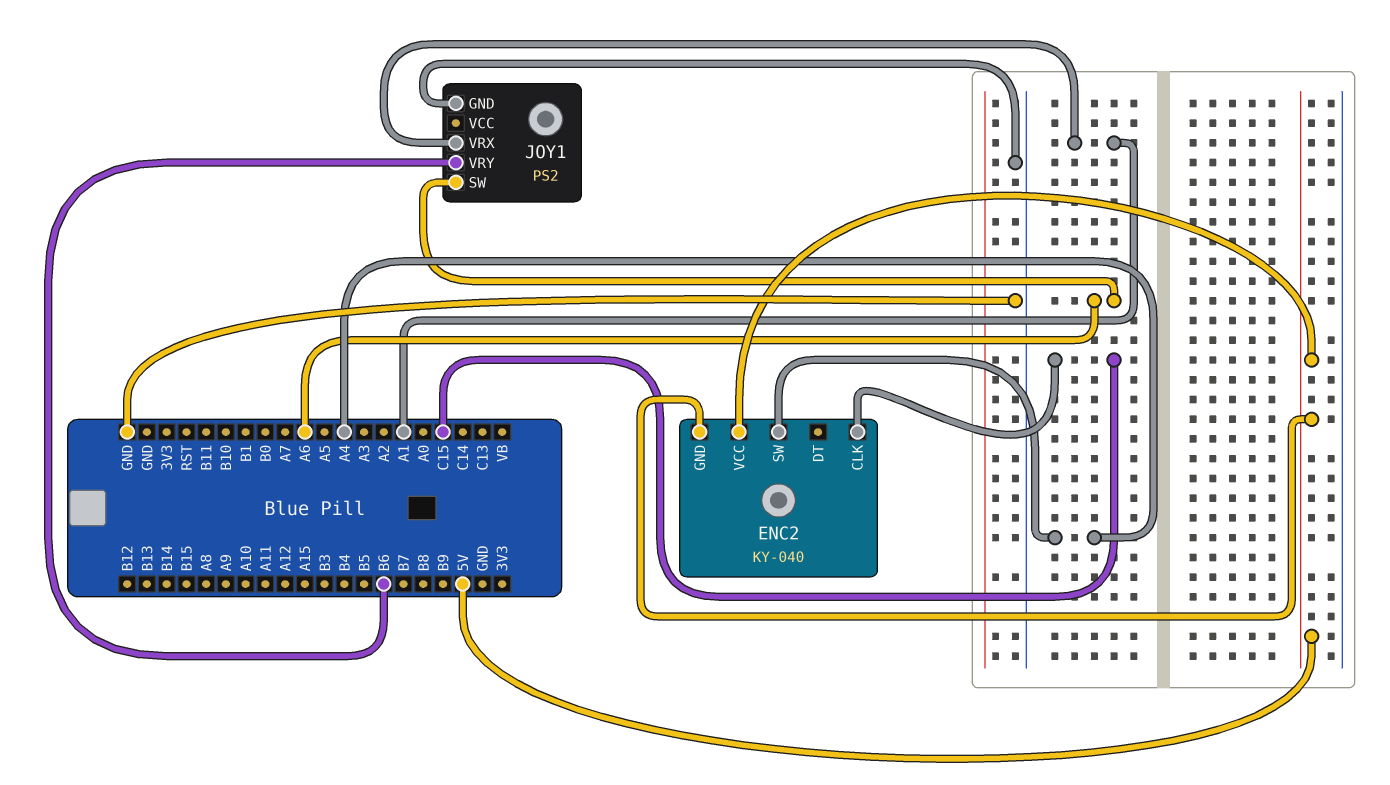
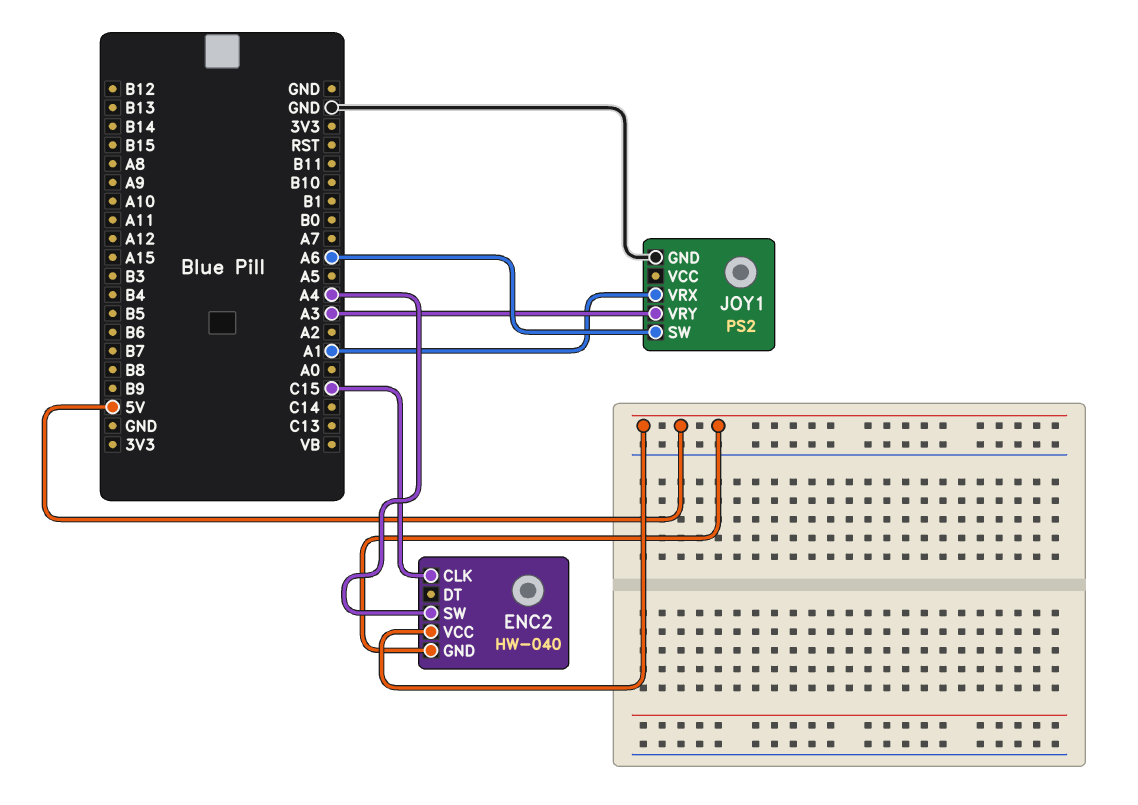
ENC2: KY-040 -> HW-040
JOY1 pin VRY: B6 -> A3

